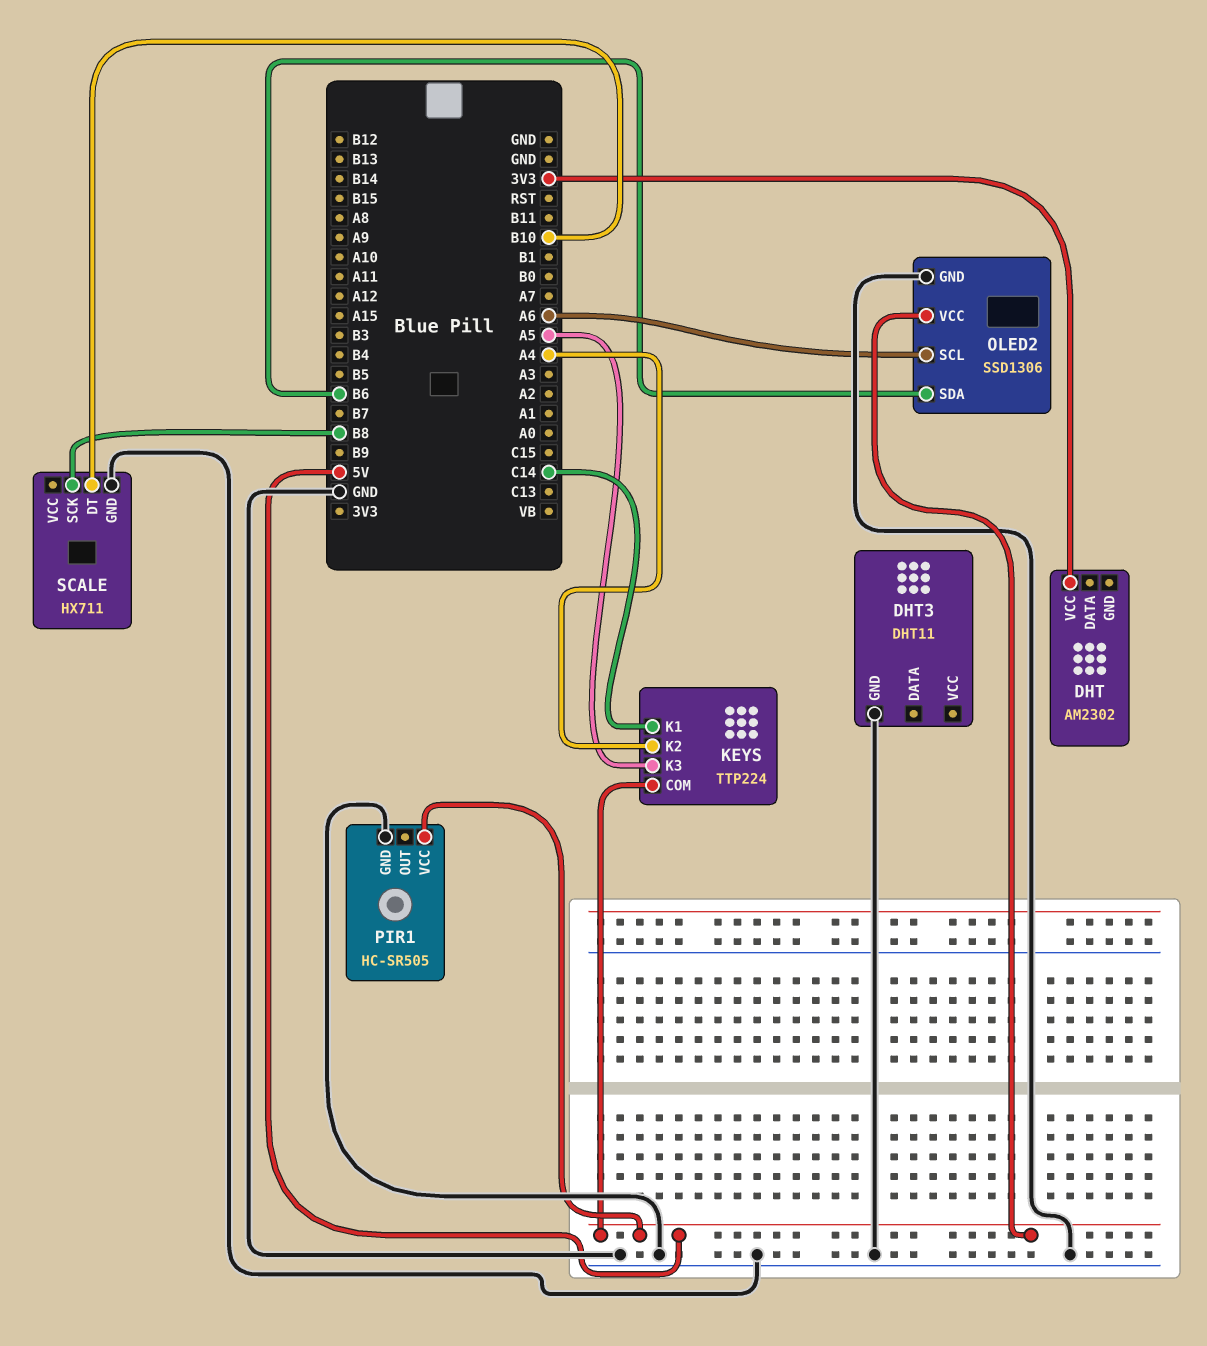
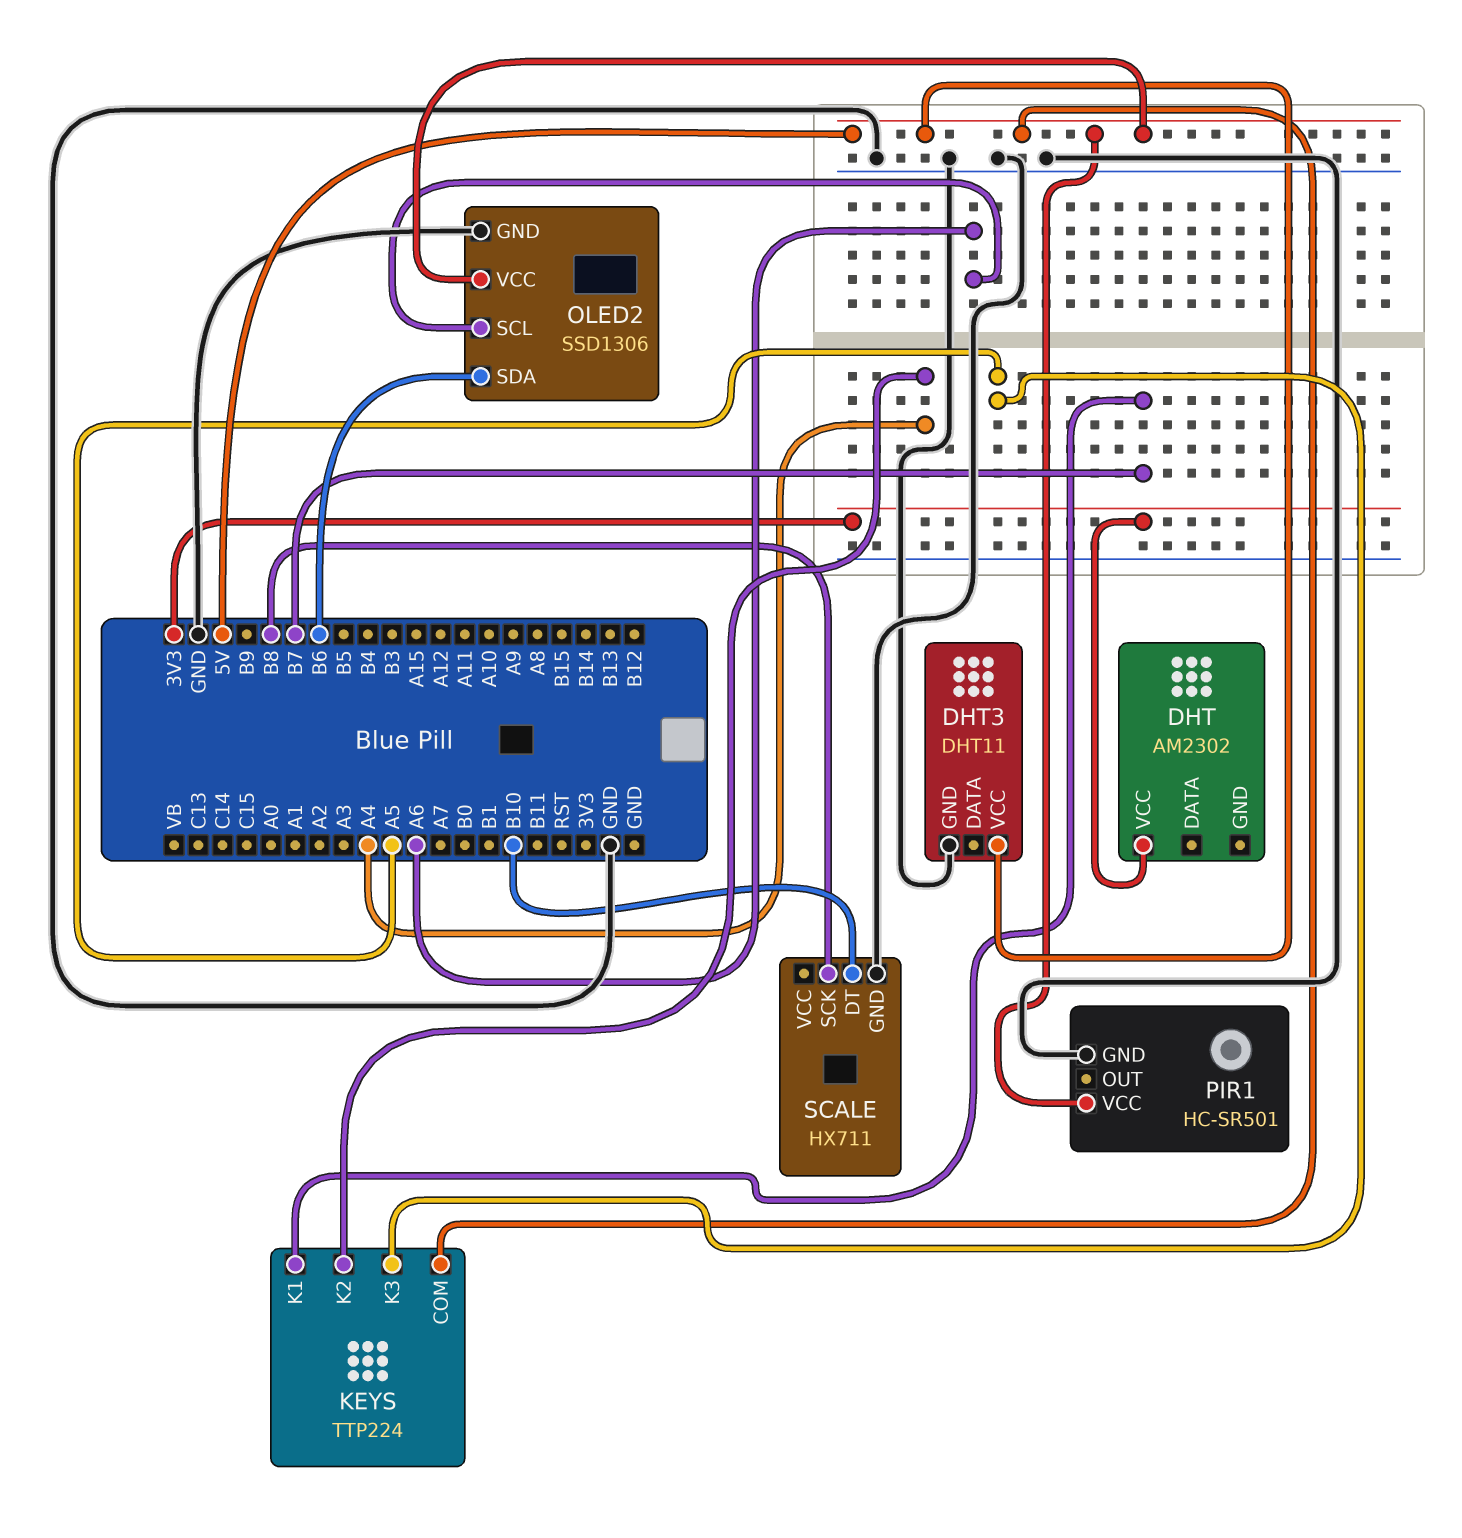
DHT3 pin VCC: none -> 5V
KEYS pin K1: C14 -> B7
PIR1: HC-SR505 -> HC-SR501

